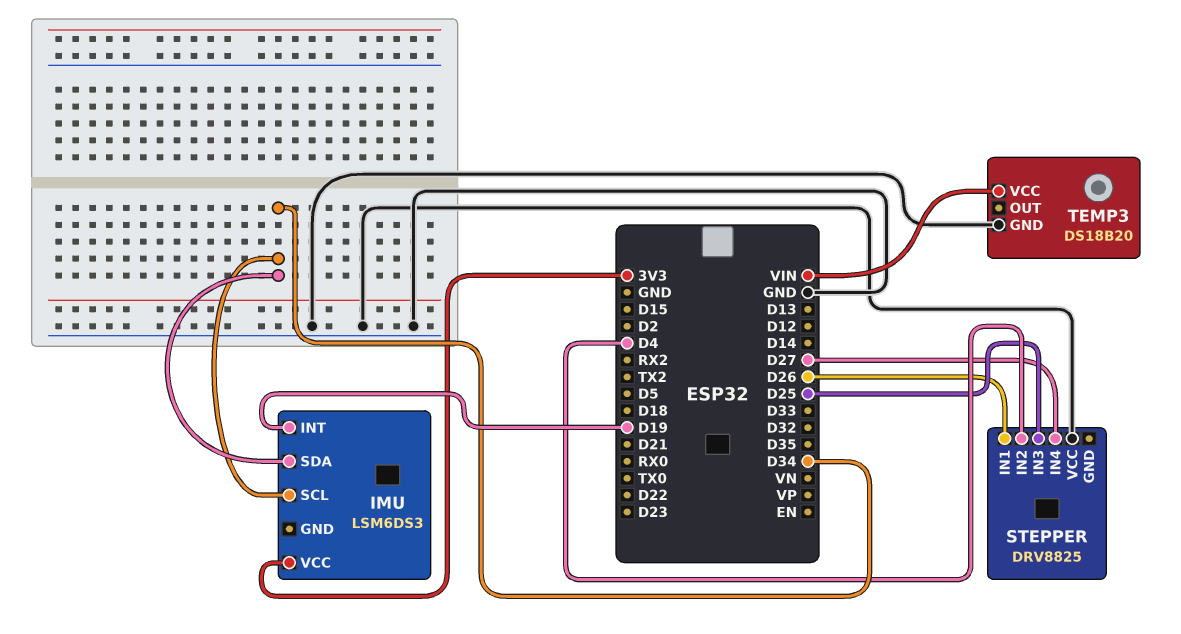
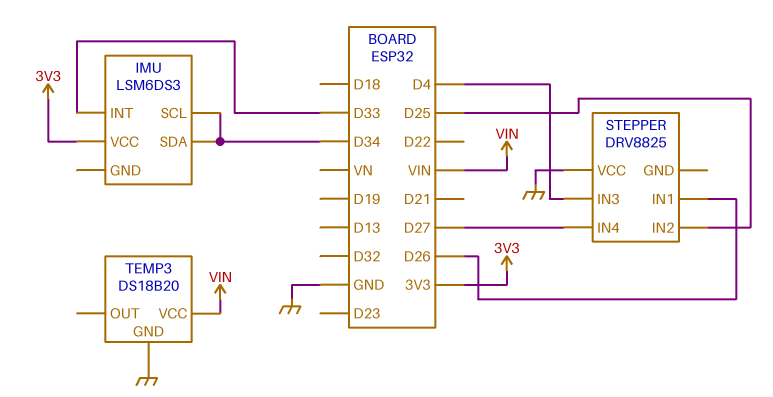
IMU pin INT: D19 -> D33
STEPPER pin IN2: D4 -> D25
STEPPER pin IN3: D25 -> D4

